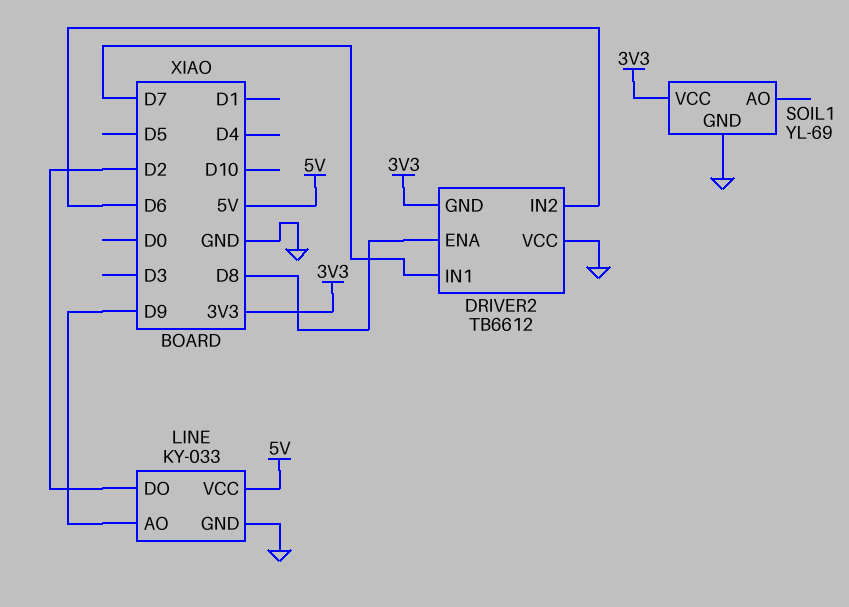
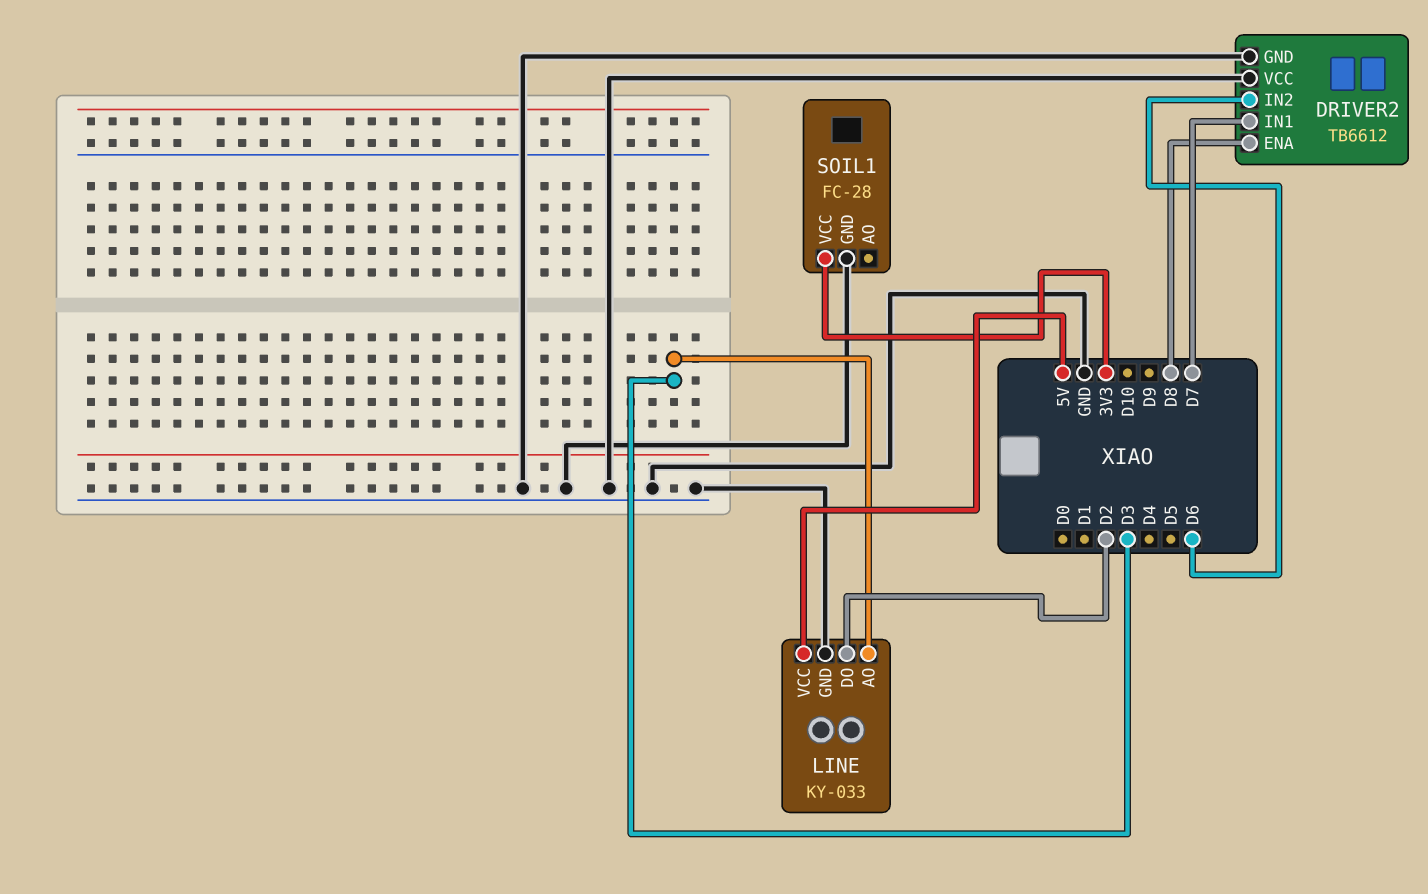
DRIVER2 pin GND: 3V3 -> GND
LINE pin AO: D9 -> D3
SOIL1: YL-69 -> FC-28

